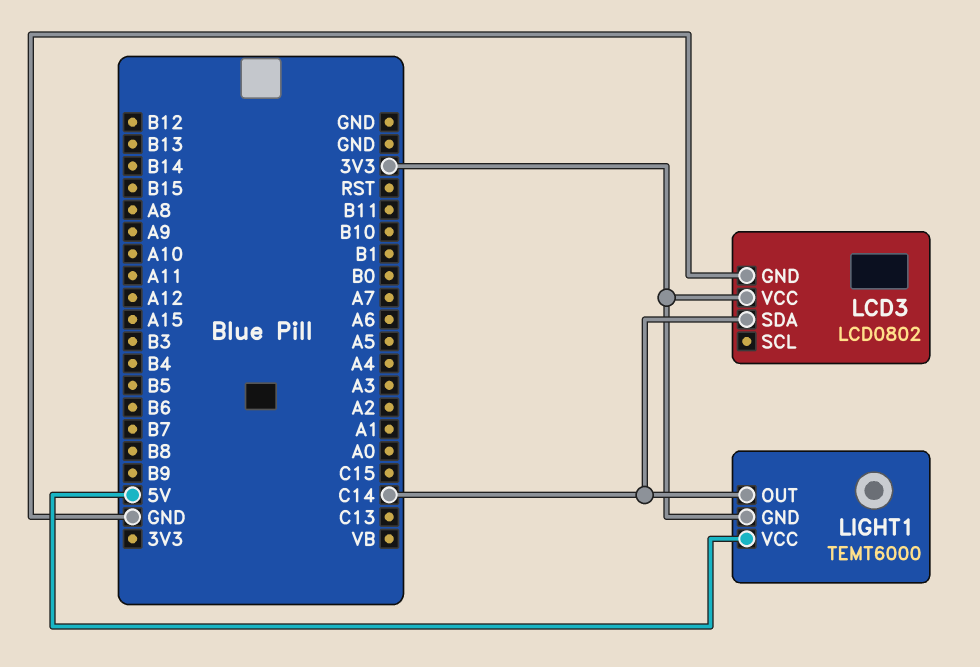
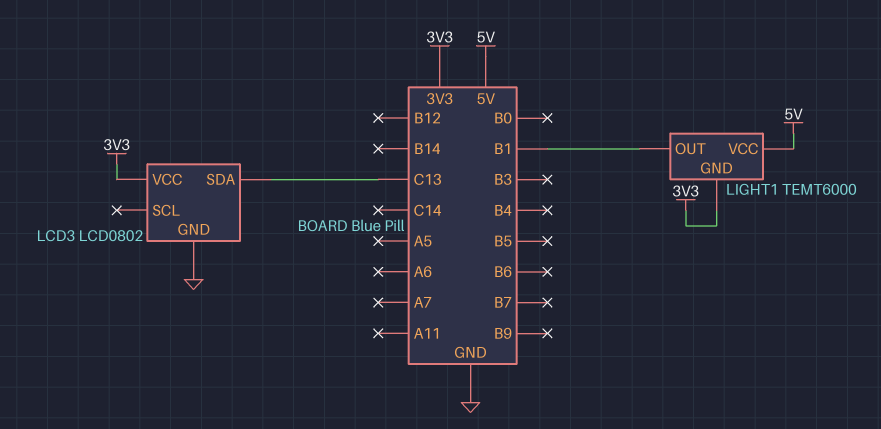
LCD3 pin SDA: C14 -> C13
LIGHT1 pin OUT: C14 -> B1

